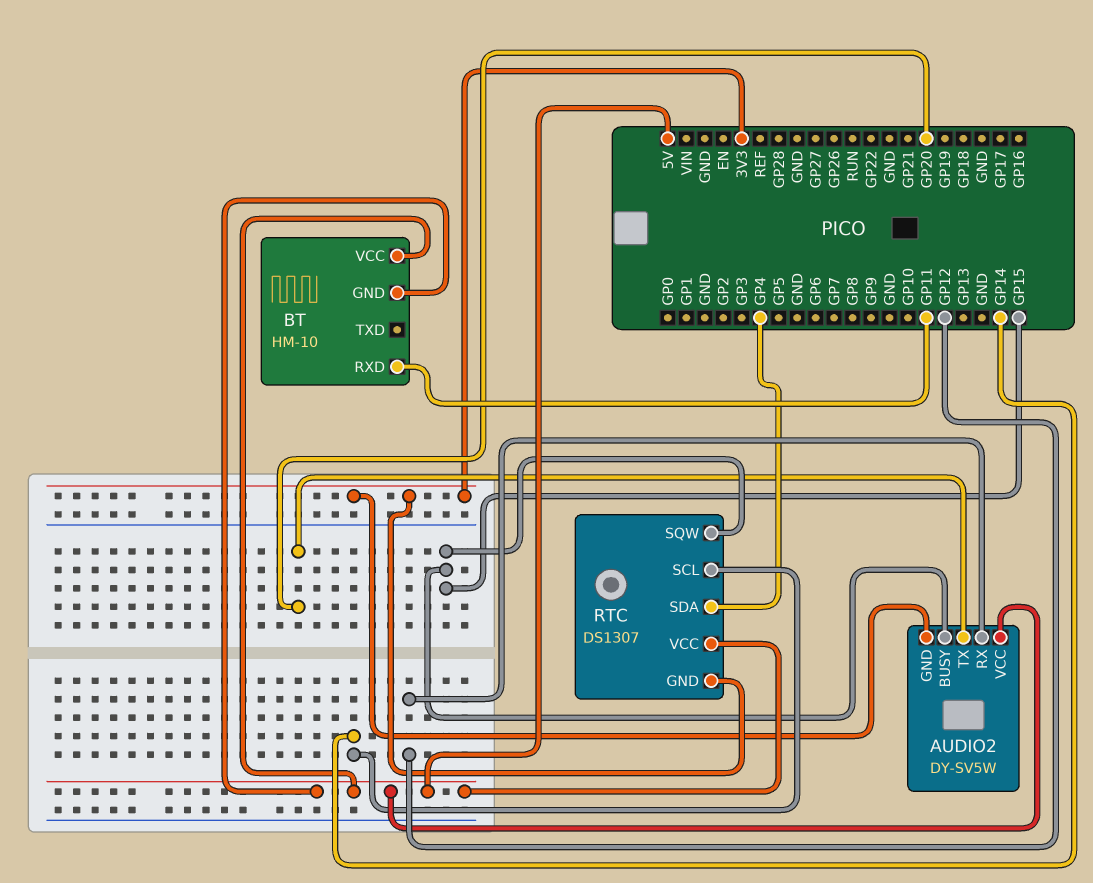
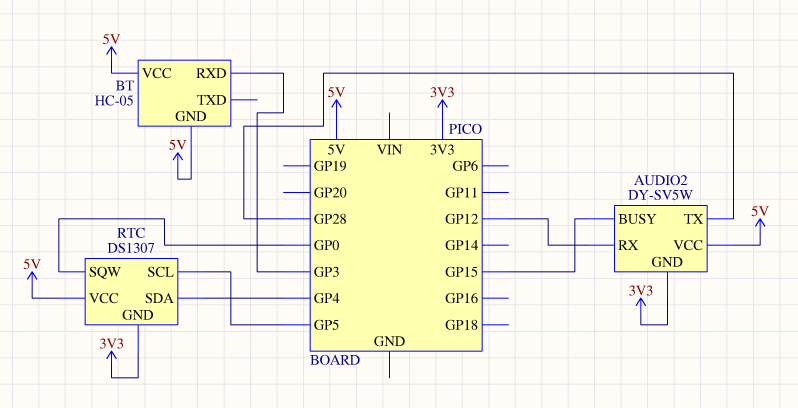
AUDIO2 pin TX: GP20 -> GP28
BT: HM-10 -> HC-05
BT pin RXD: GP11 -> GP3
RTC pin SCL: GP14 -> GP5
RTC pin SQW: GP15 -> GP0

